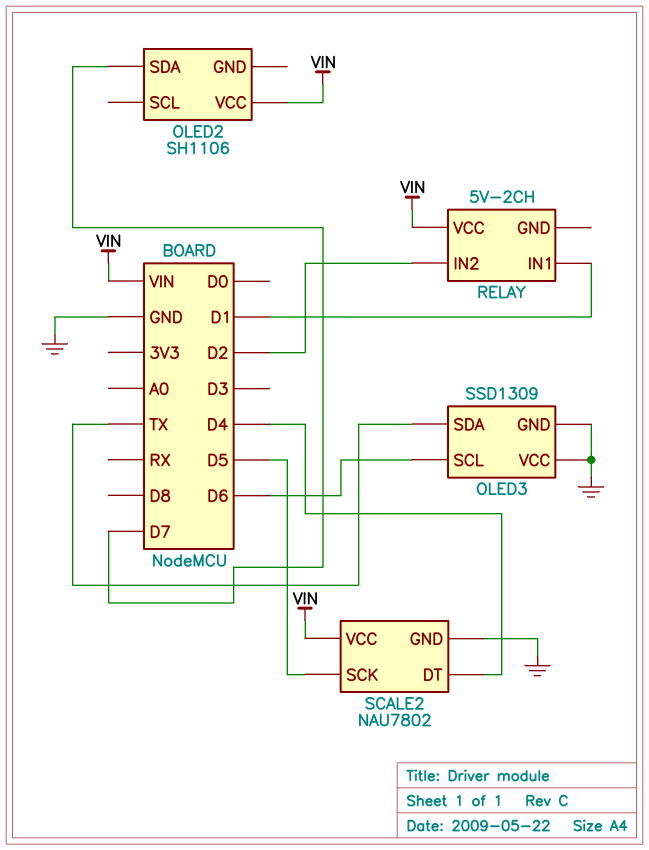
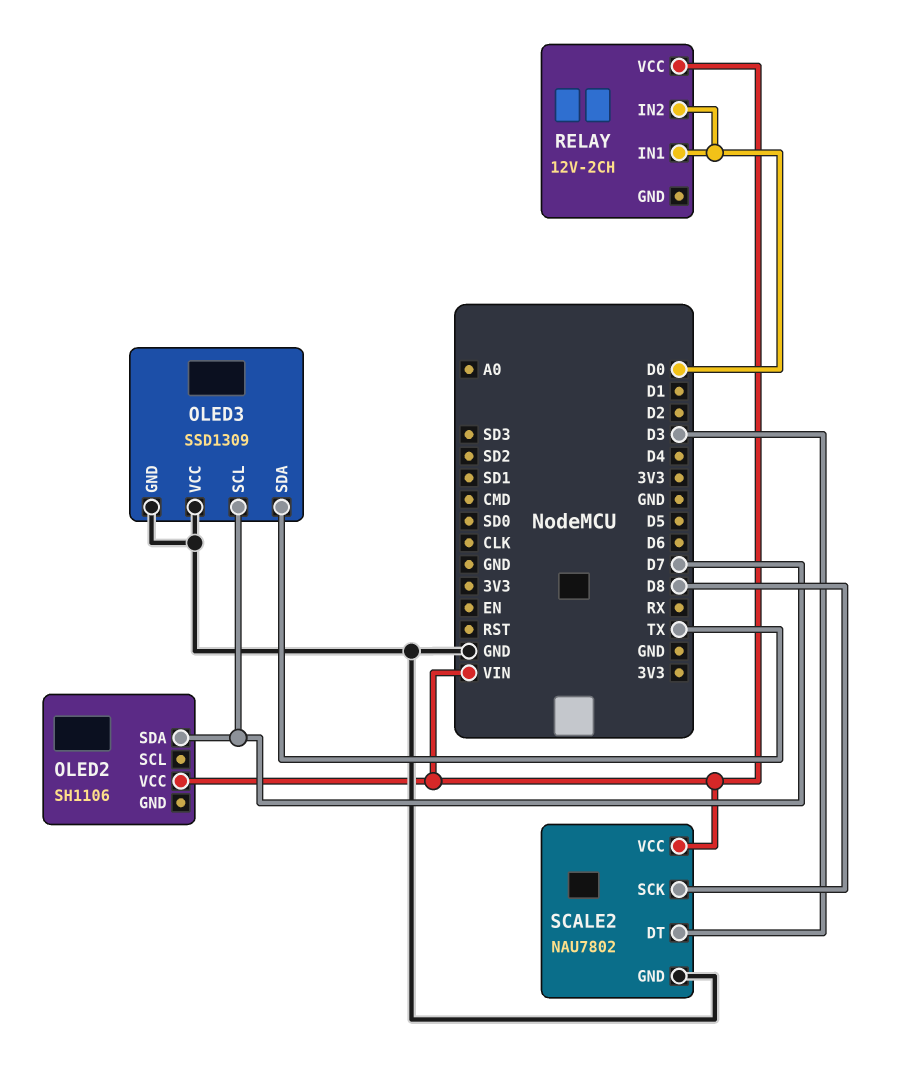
OLED3 pin SCL: D6 -> D7
RELAY: 5V-2CH -> 12V-2CH
RELAY pin IN1: D1 -> D0
RELAY pin IN2: D2 -> D0
SCALE2 pin DT: D4 -> D3
SCALE2 pin SCK: D5 -> D8

